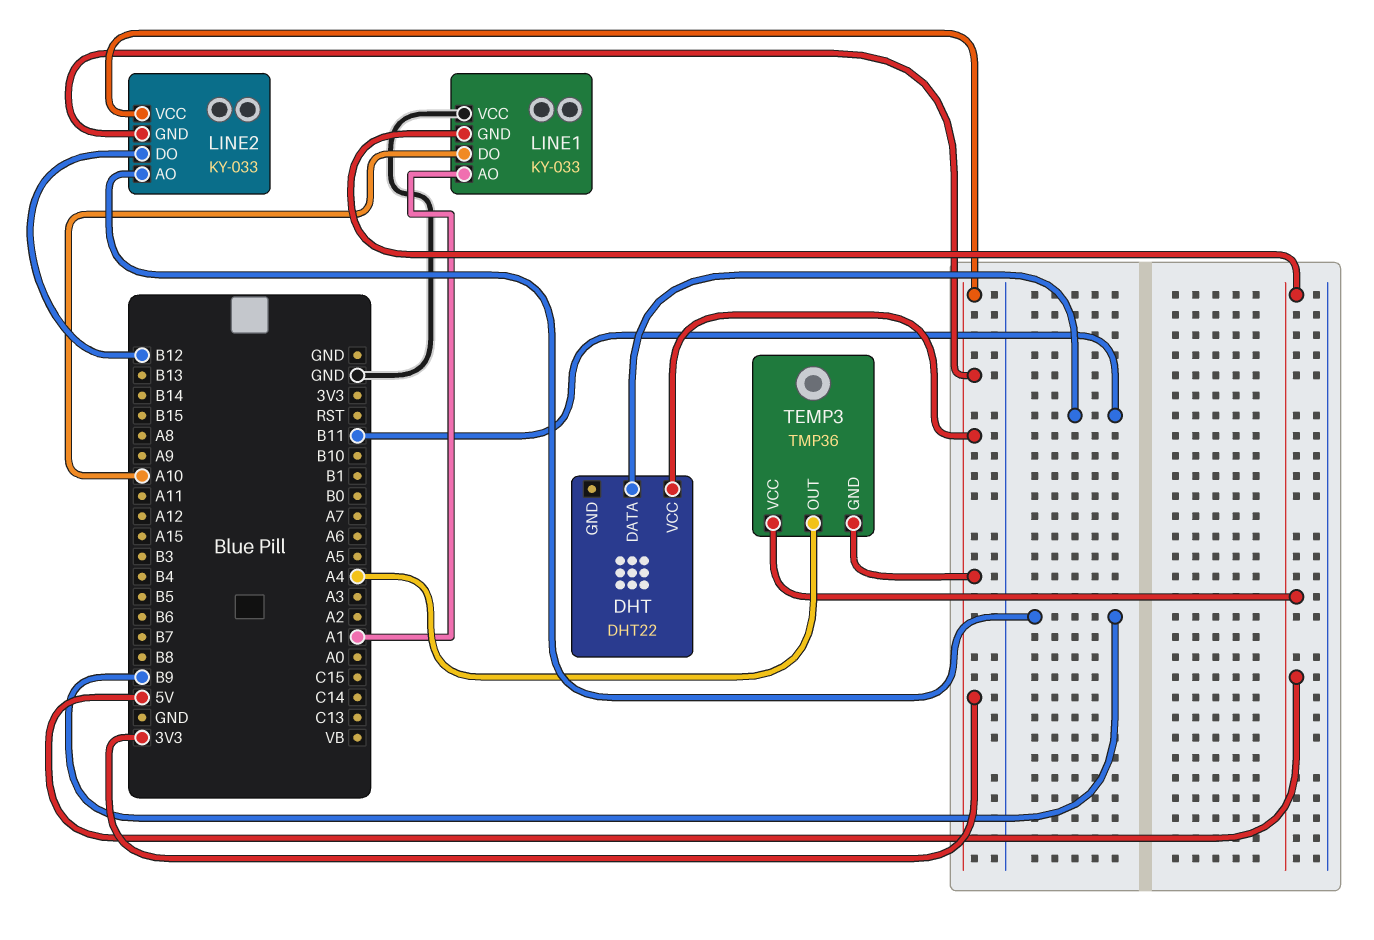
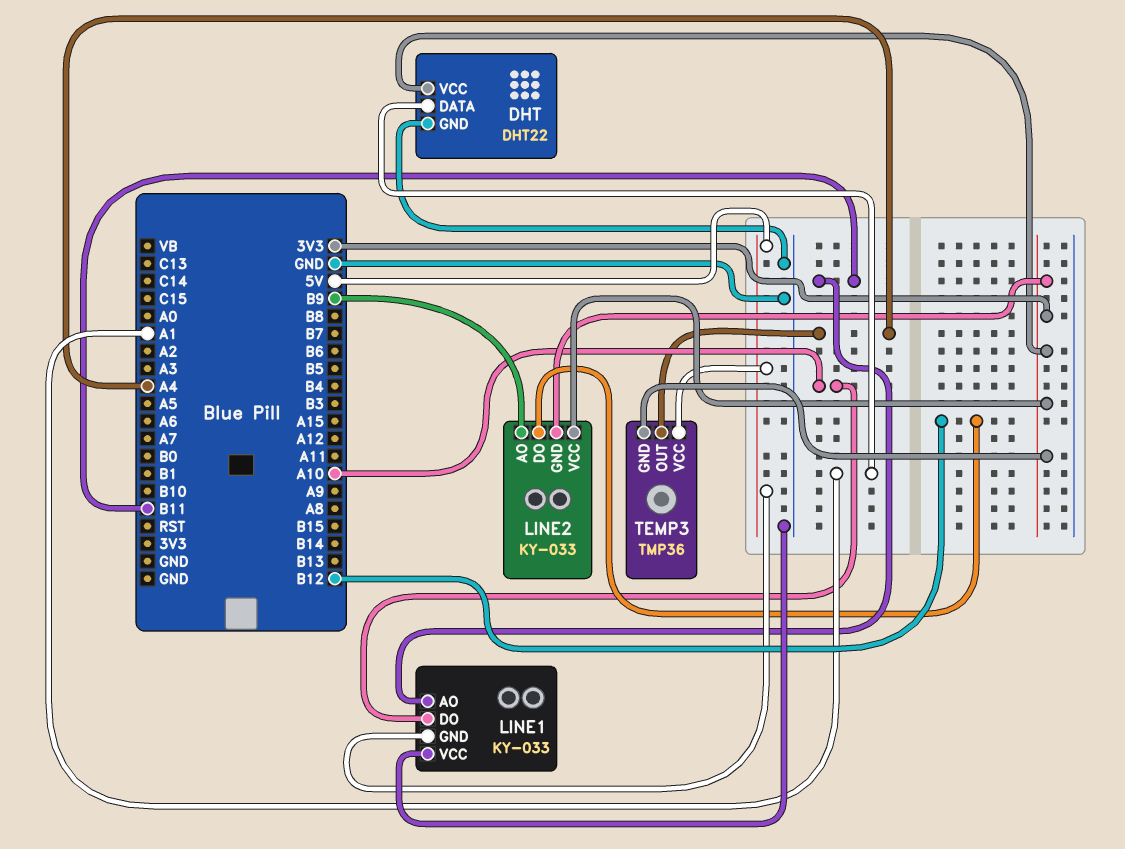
DHT pin DATA: B11 -> A1
DHT pin GND: none -> GND
LINE1 pin AO: A1 -> B11

